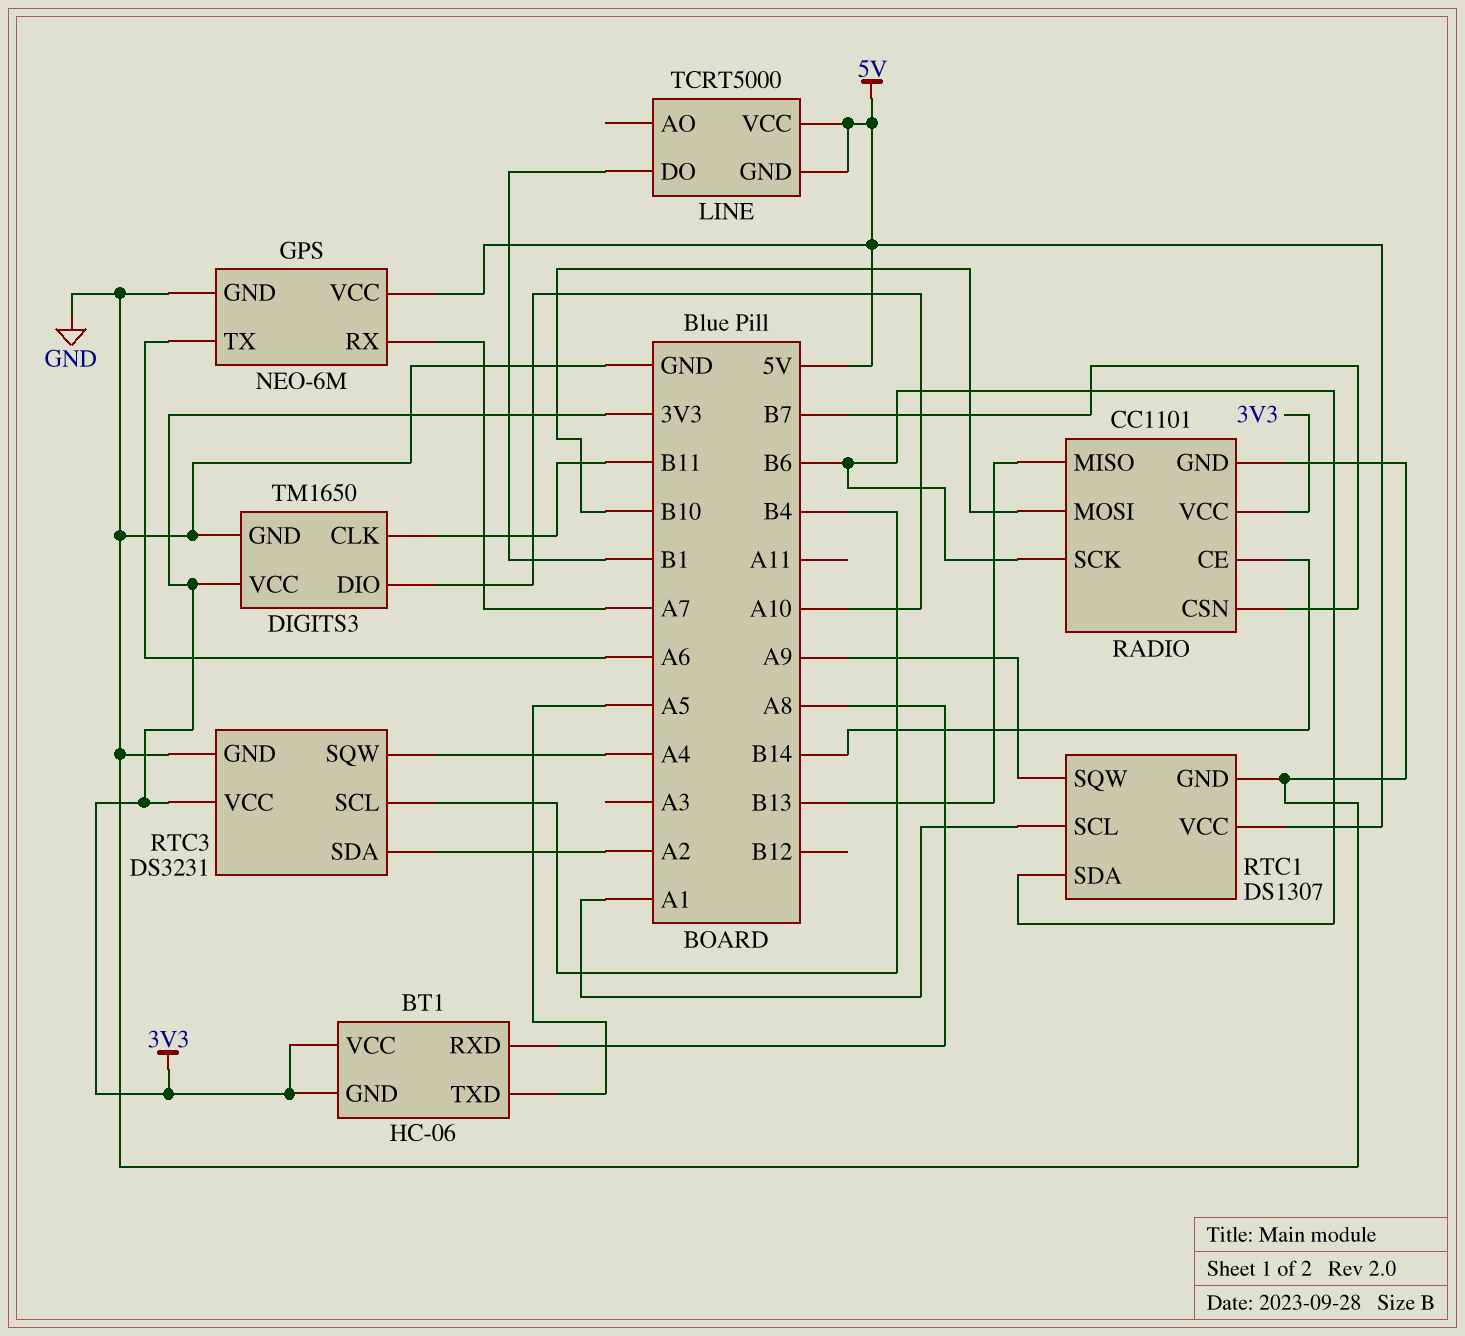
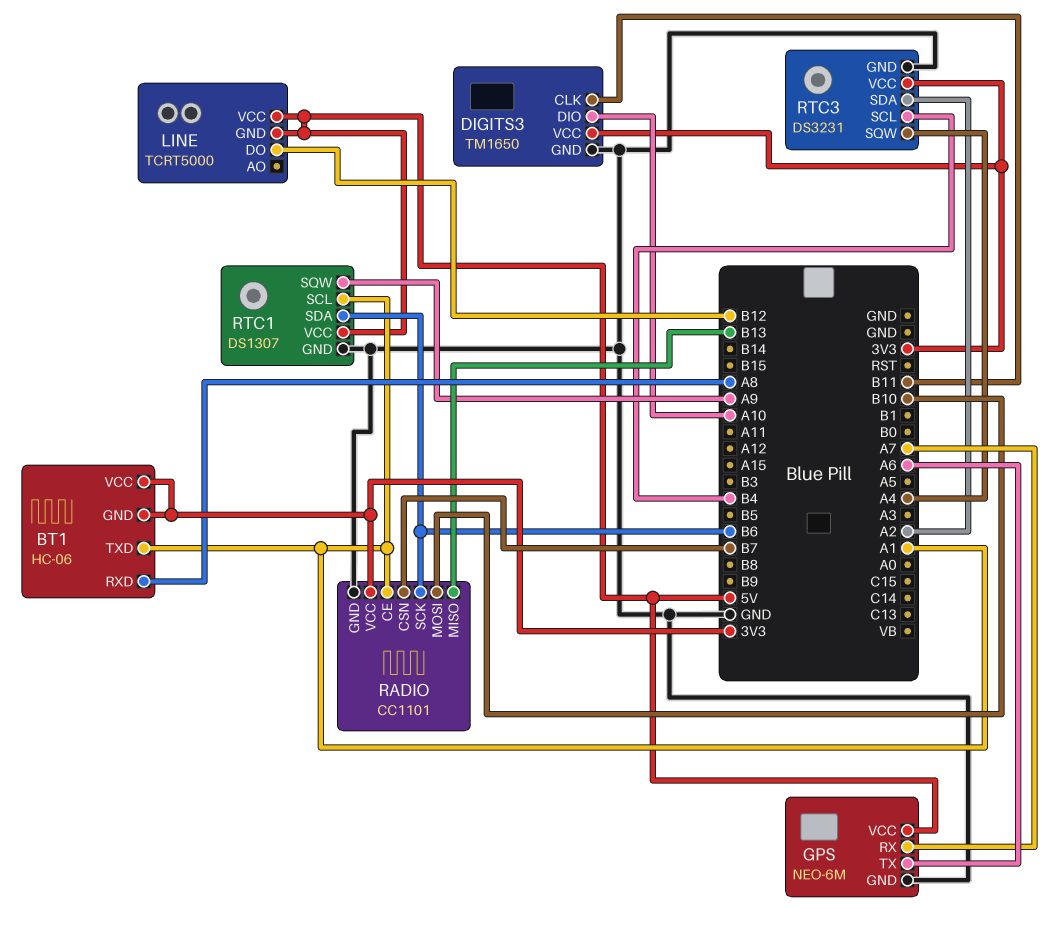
BT1 pin TXD: A5 -> A1
LINE pin DO: B1 -> B12
RADIO pin CE: B14 -> A1

